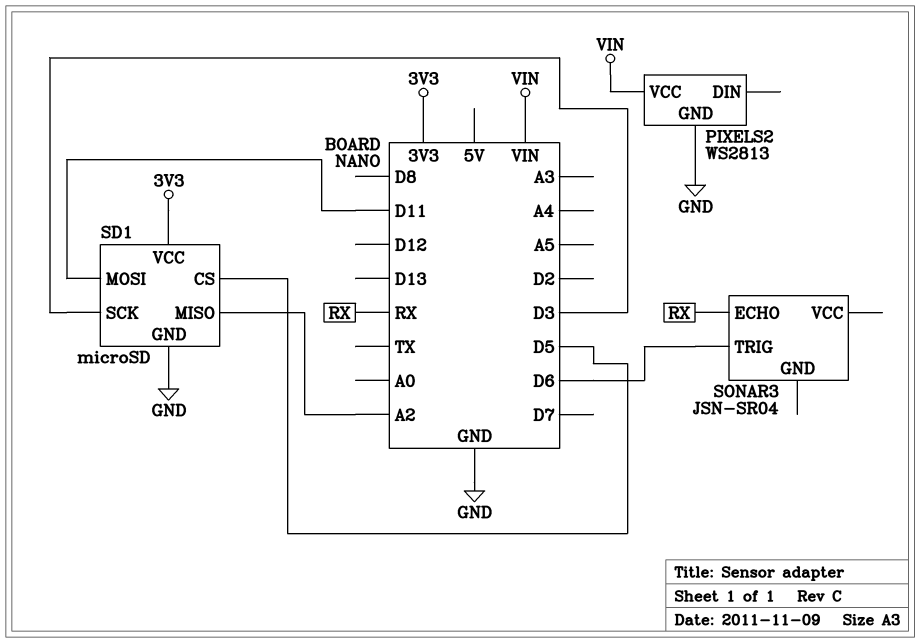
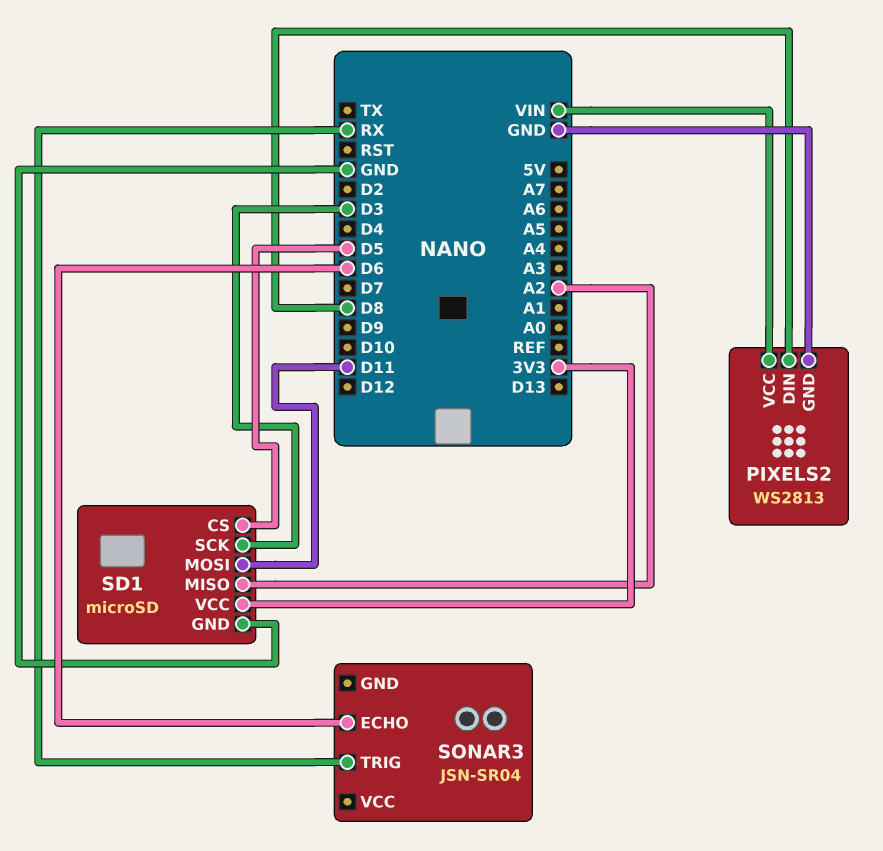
PIXELS2 pin DIN: none -> D8
SONAR3 pin ECHO: RX -> D6
SONAR3 pin TRIG: D6 -> RX

